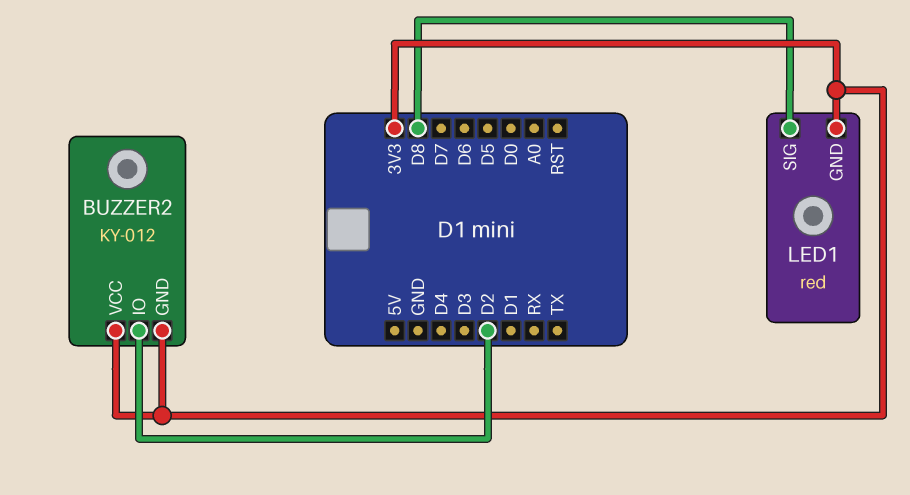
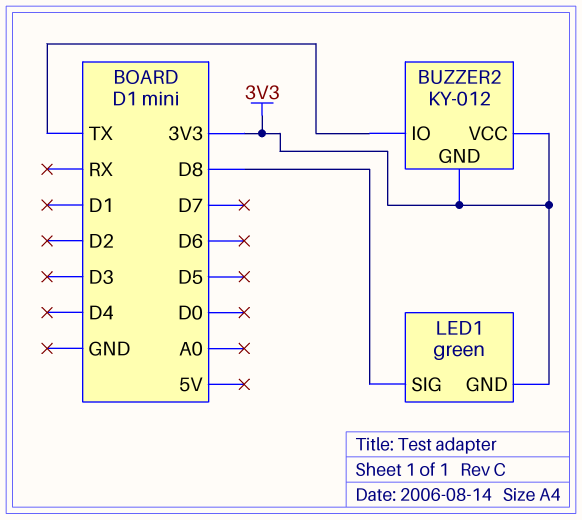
BUZZER2 pin IO: D2 -> TX
LED1: red -> green

